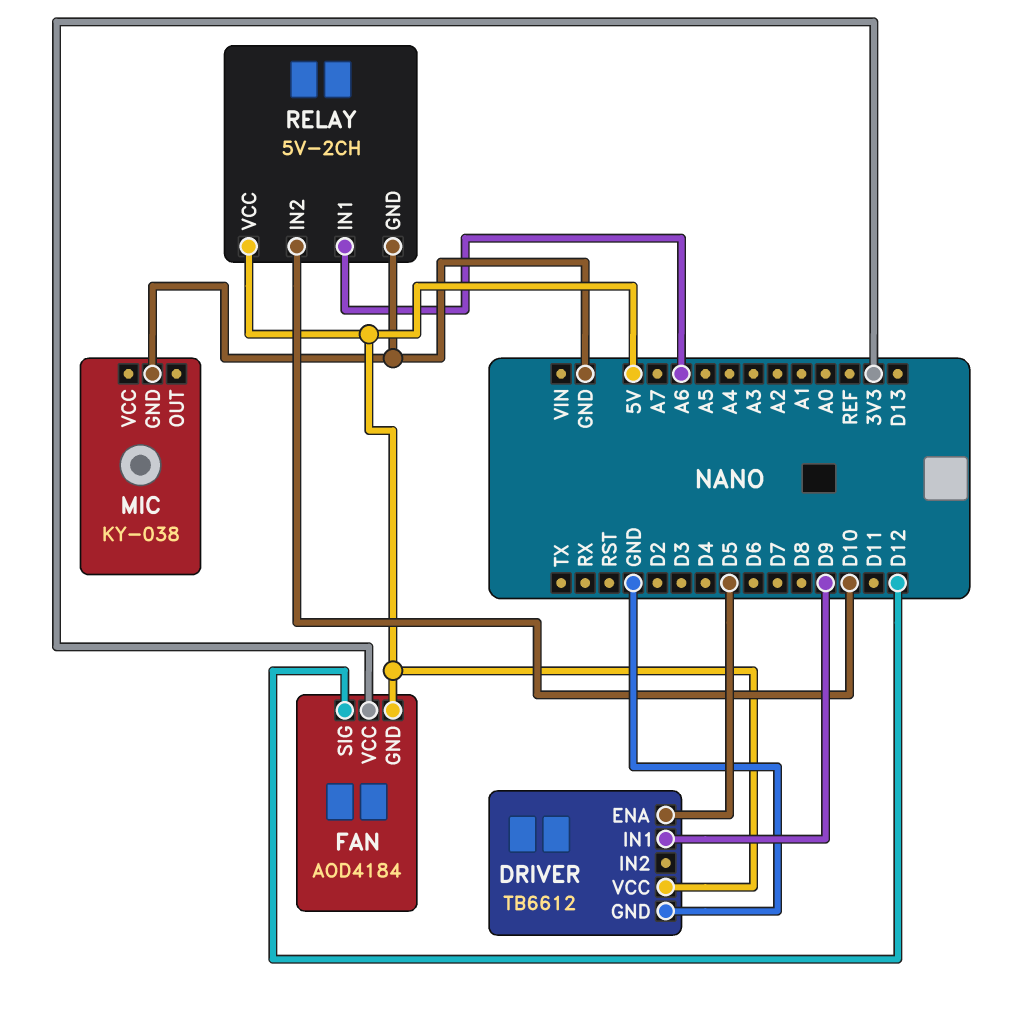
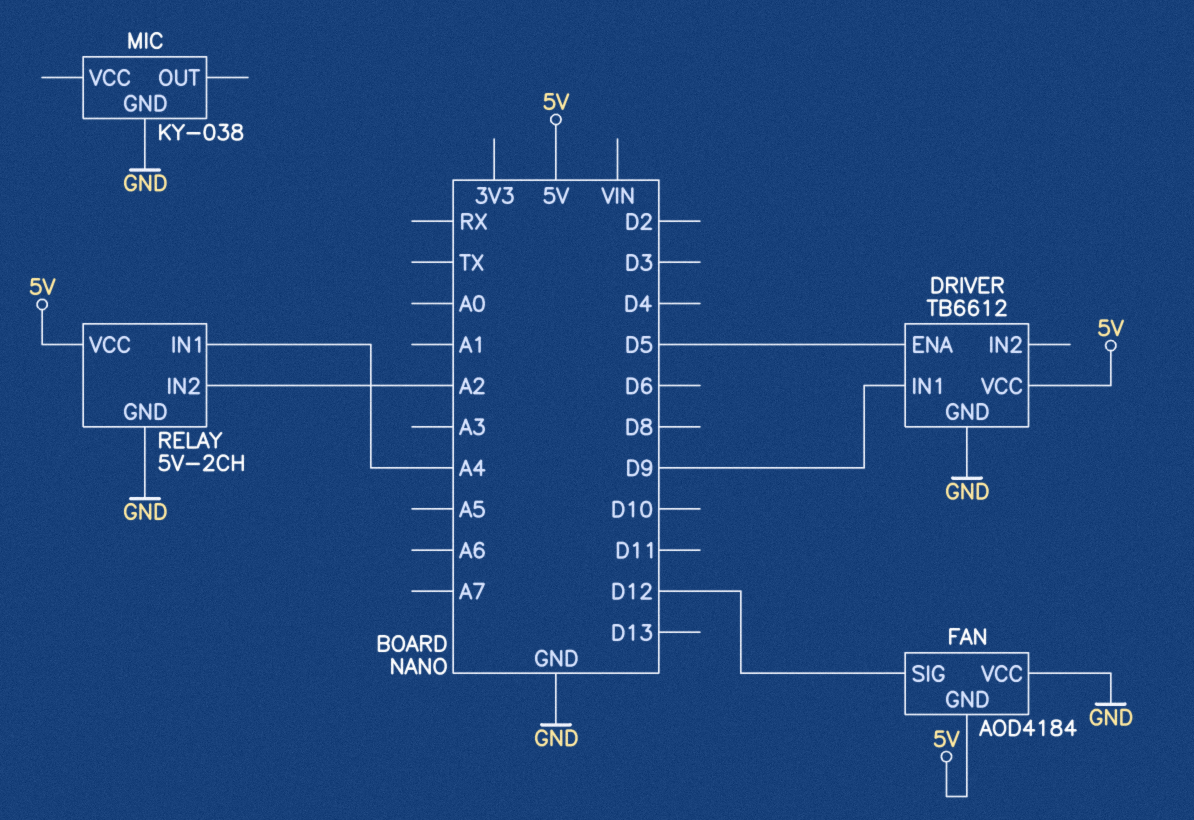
FAN pin VCC: 3V3 -> GND
RELAY pin IN1: A6 -> A4
RELAY pin IN2: D10 -> A2

